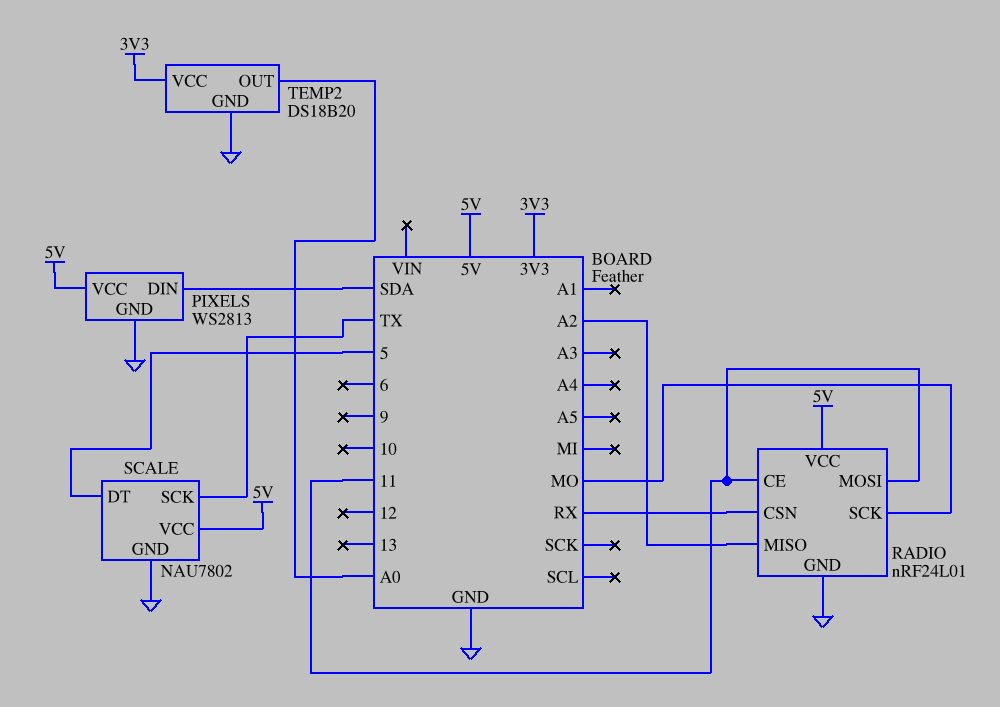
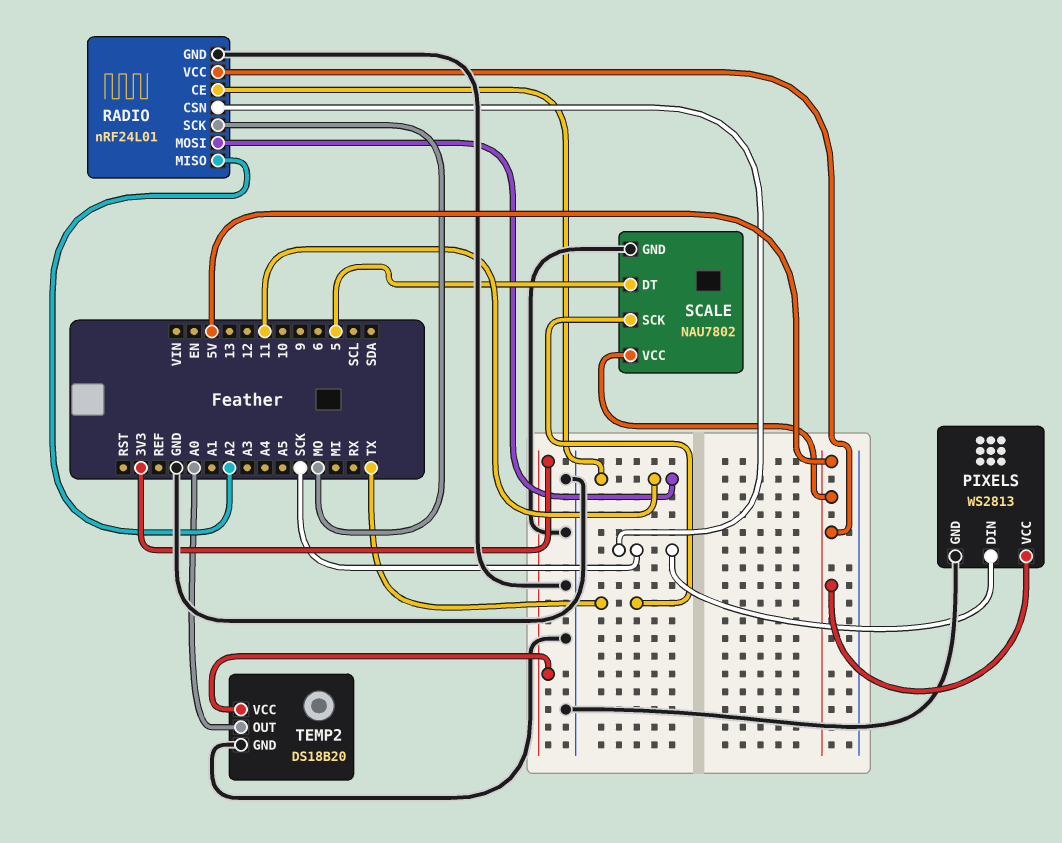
PIXELS pin DIN: SDA -> SCK
RADIO pin CSN: RX -> SCK

